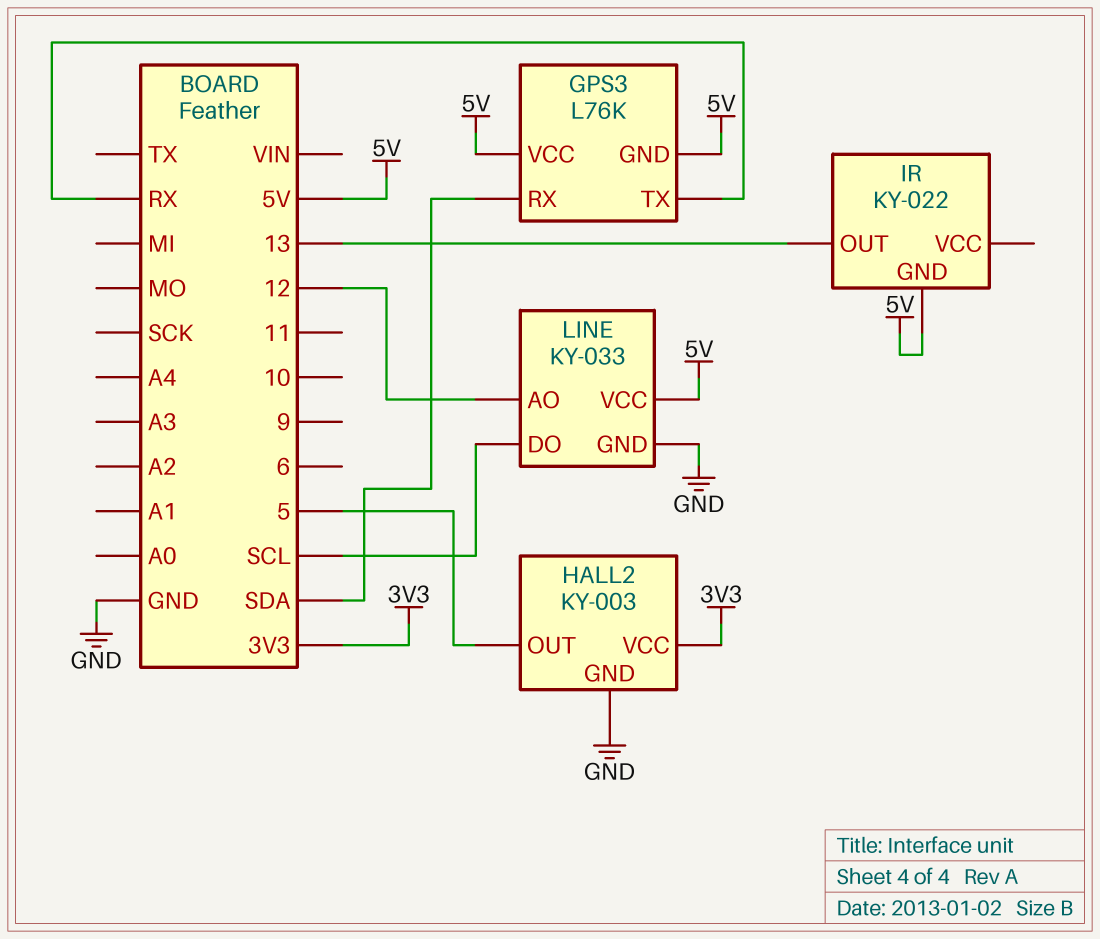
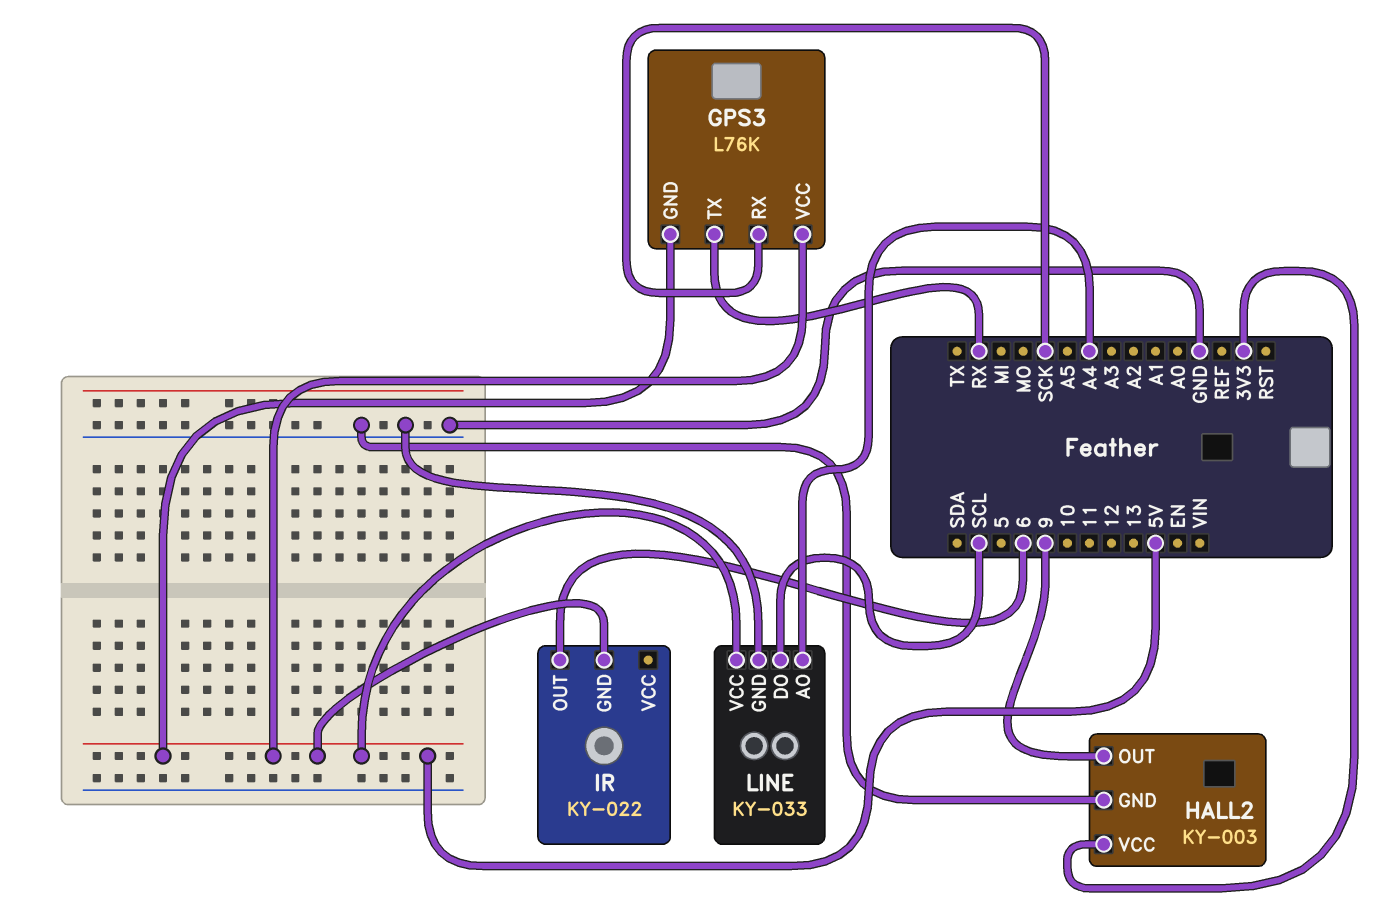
GPS3 pin RX: SDA -> SCK
HALL2 pin OUT: 5 -> 9
IR pin OUT: 13 -> 6
LINE pin AO: 12 -> A4

